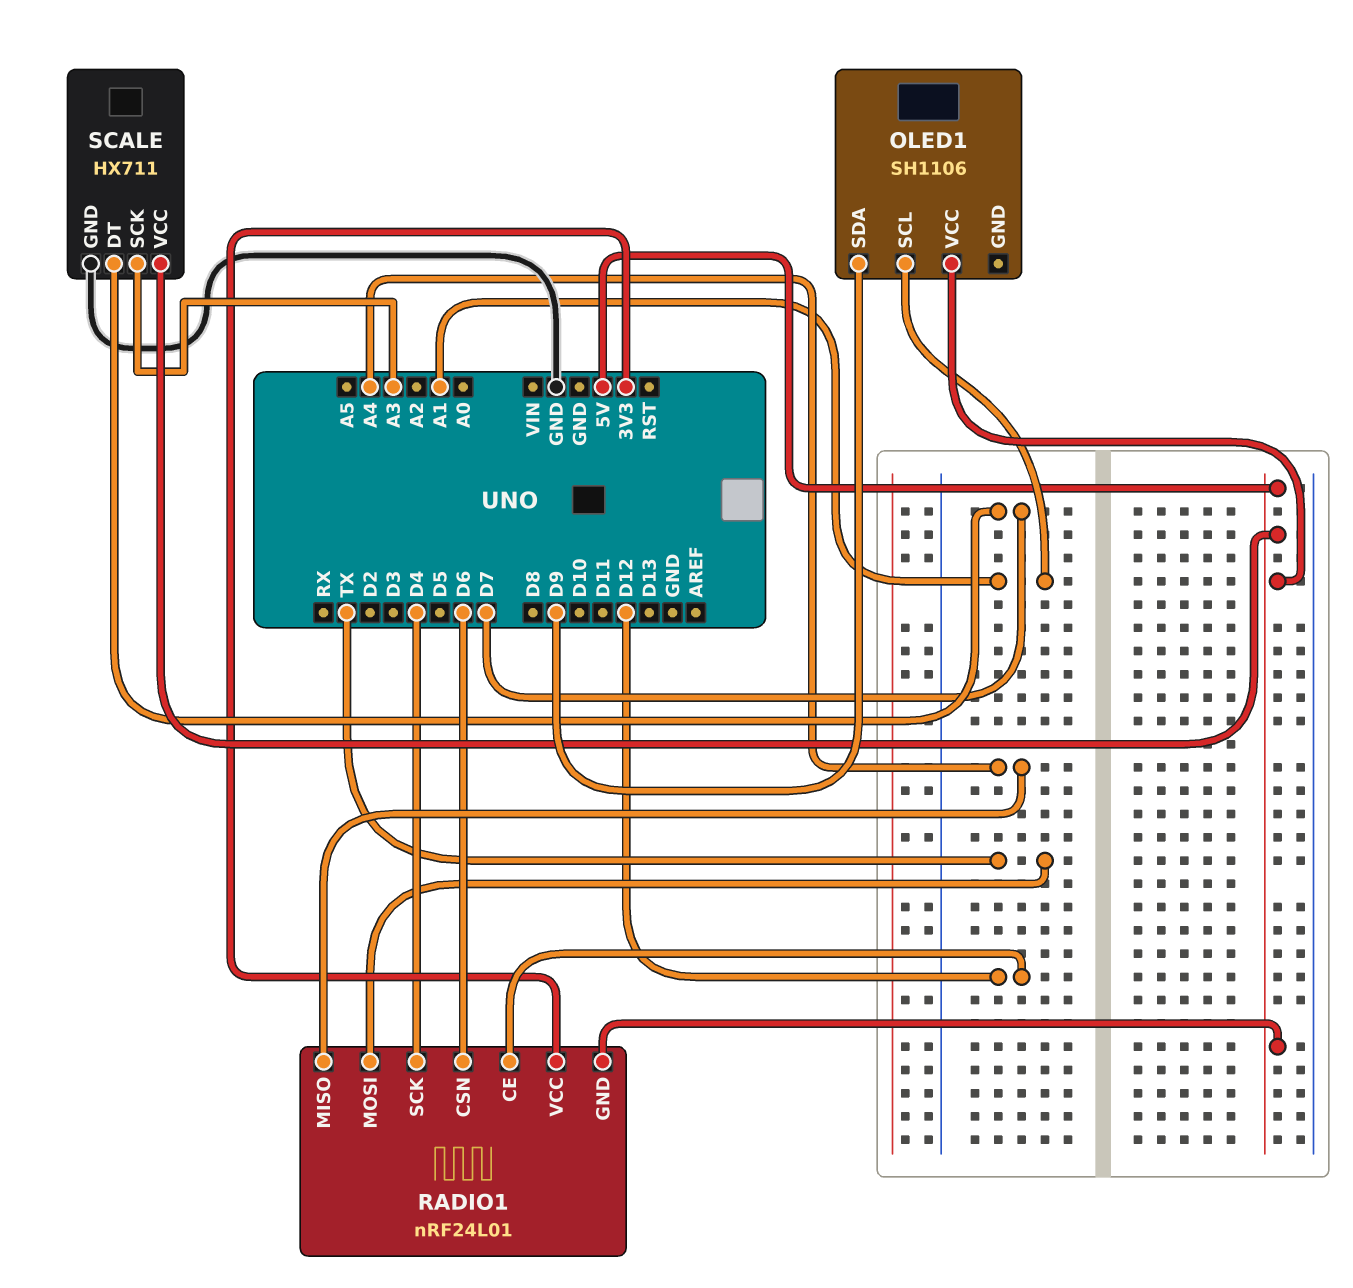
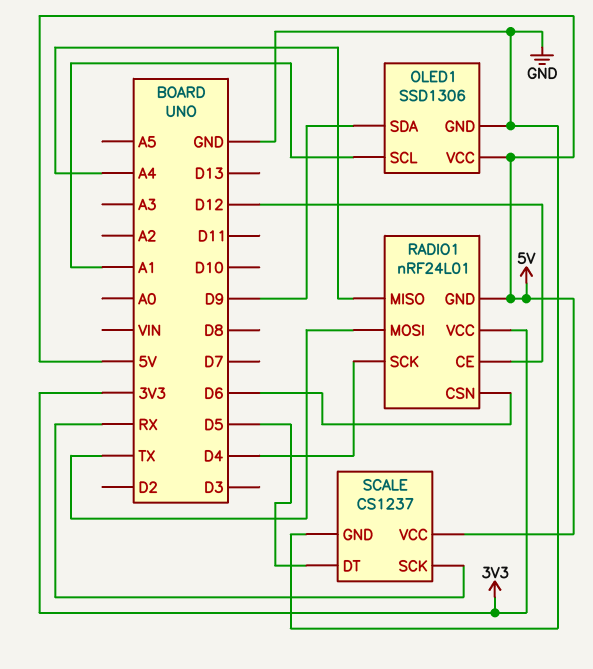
OLED1: SH1106 -> SSD1306
OLED1 pin GND: none -> GND
SCALE: HX711 -> CS1237
SCALE pin DT: D7 -> D5
SCALE pin SCK: A3 -> RX

